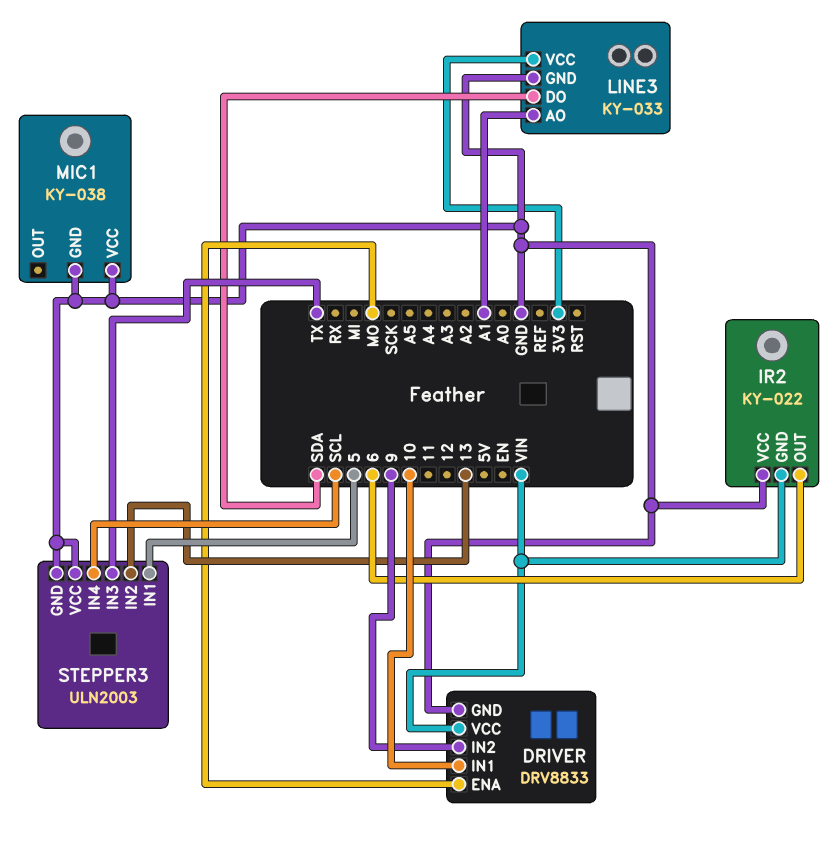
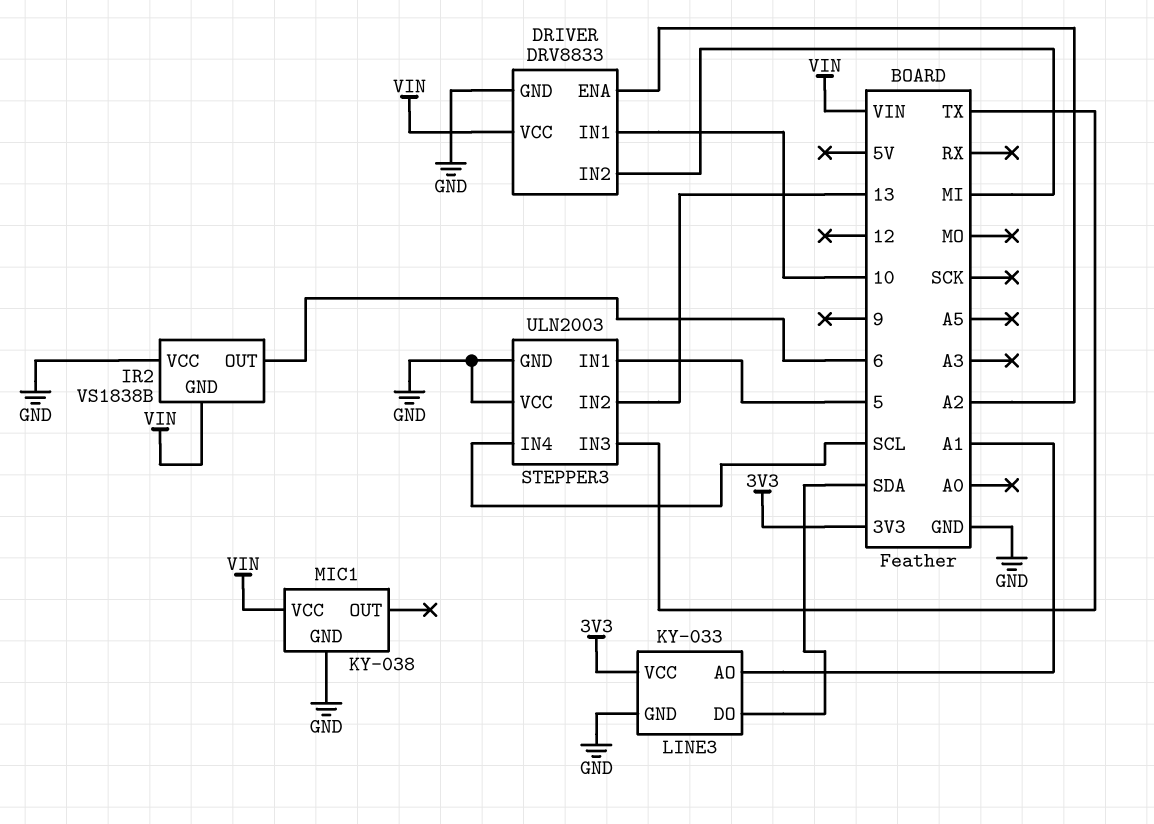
DRIVER pin ENA: MO -> A2
DRIVER pin IN2: 9 -> MI
IR2: KY-022 -> VS1838B
MIC1 pin VCC: GND -> VIN

